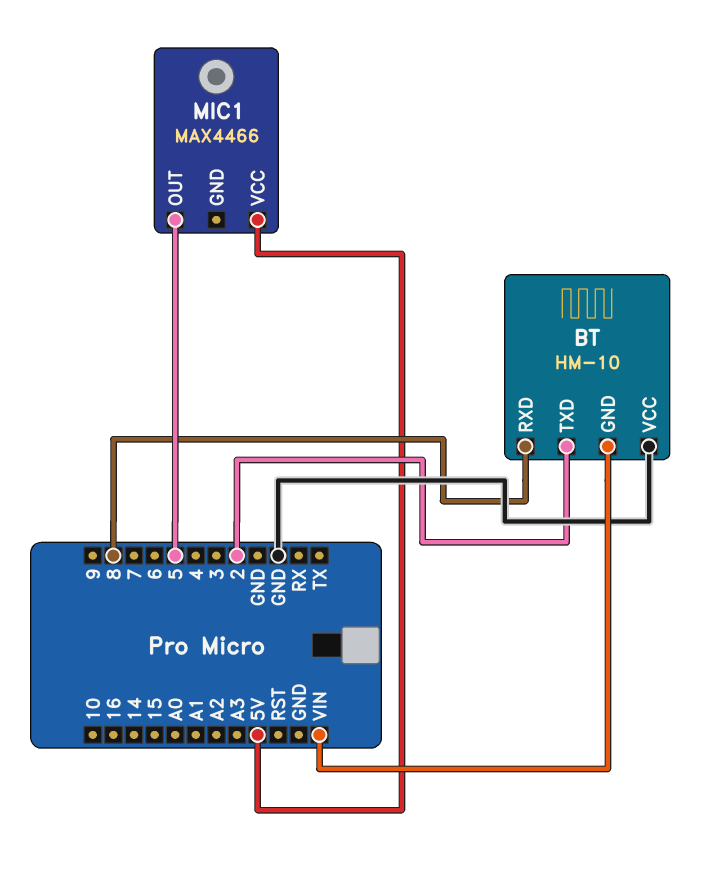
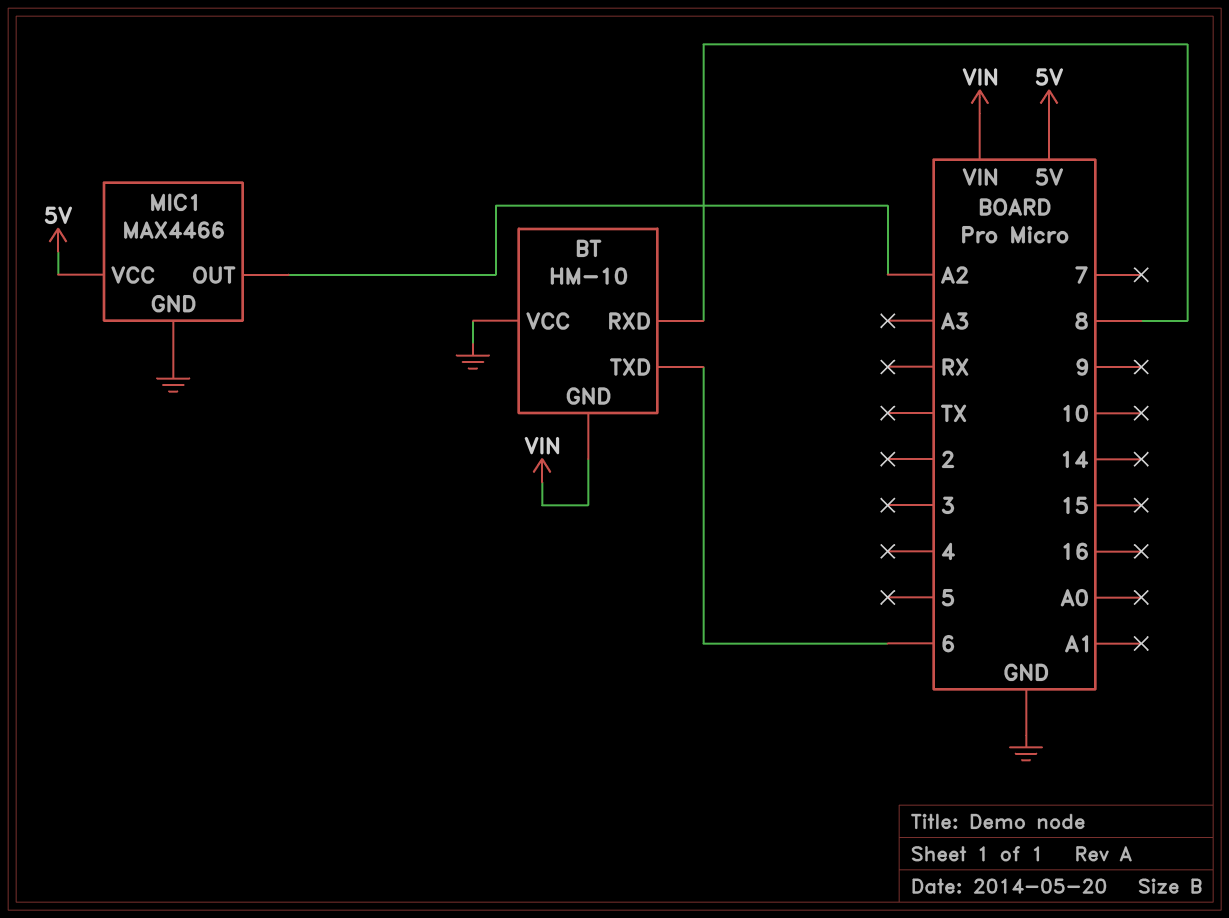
BT pin TXD: 2 -> 6
MIC1 pin GND: none -> GND
MIC1 pin OUT: 5 -> A2

